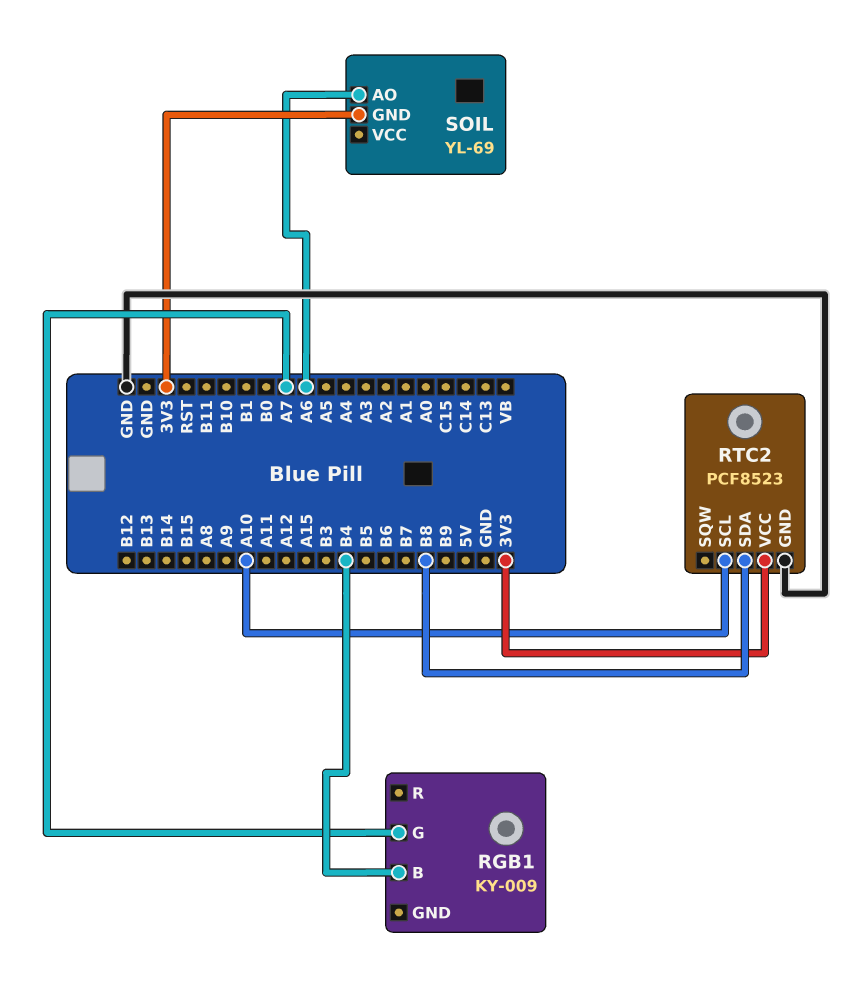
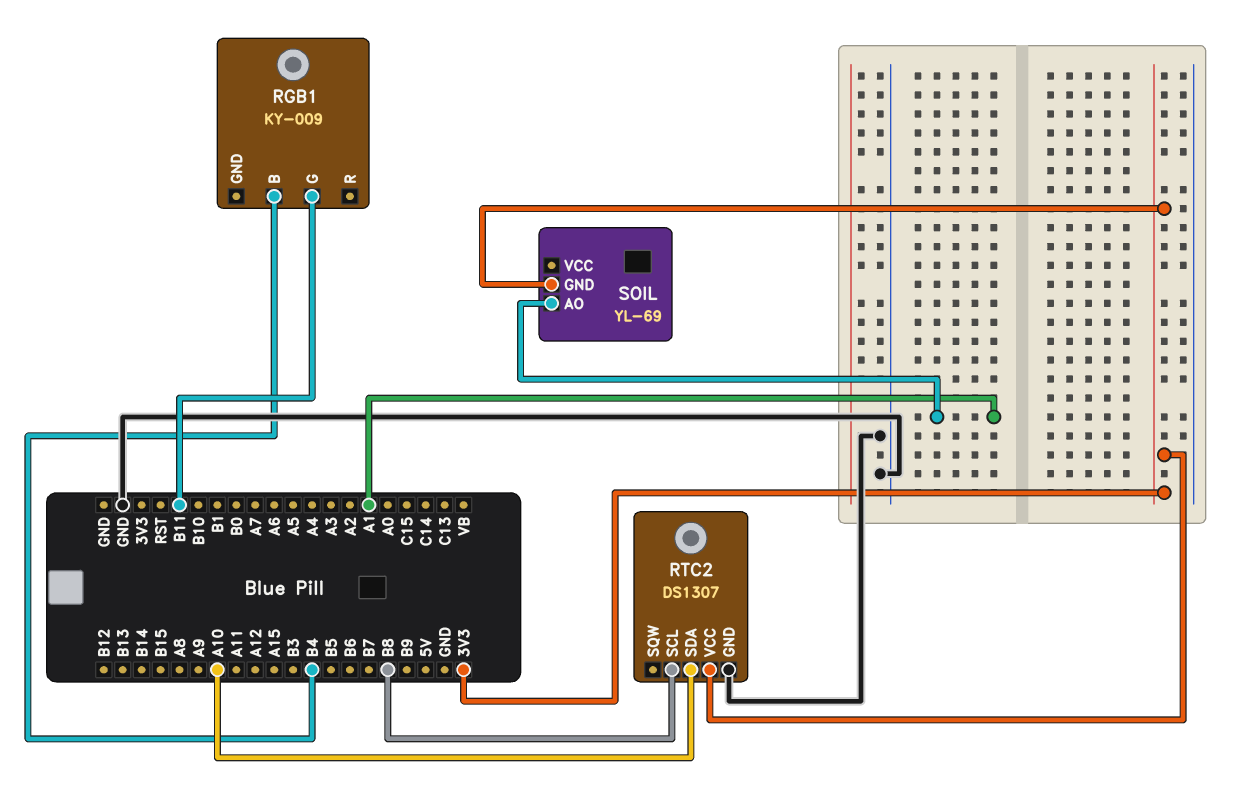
RGB1 pin G: A7 -> B11
RTC2: PCF8523 -> DS1307
RTC2 pin SCL: A10 -> B8
RTC2 pin SDA: B8 -> A10
SOIL pin AO: A6 -> A1

